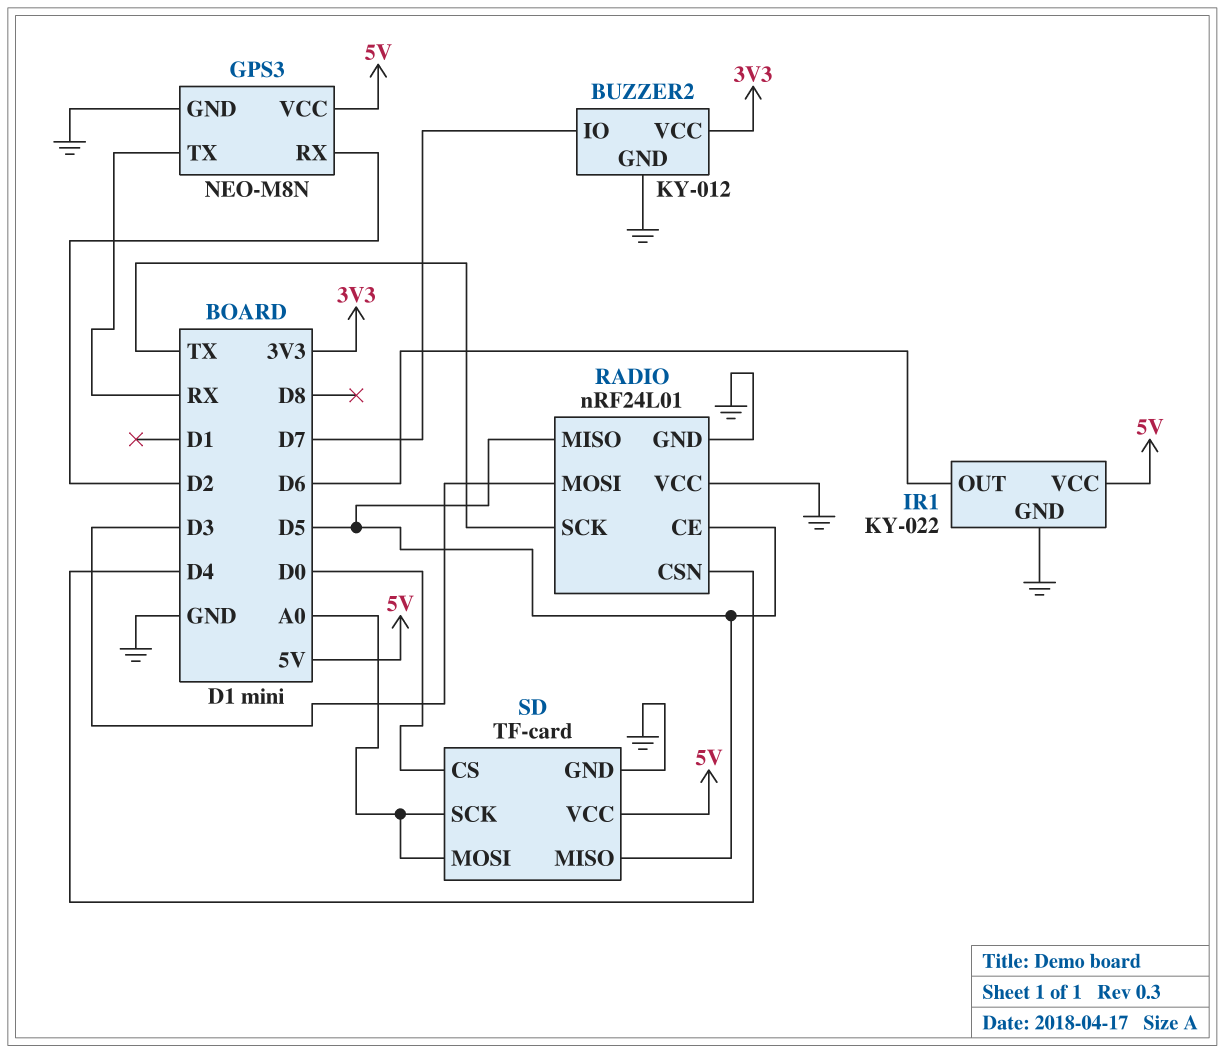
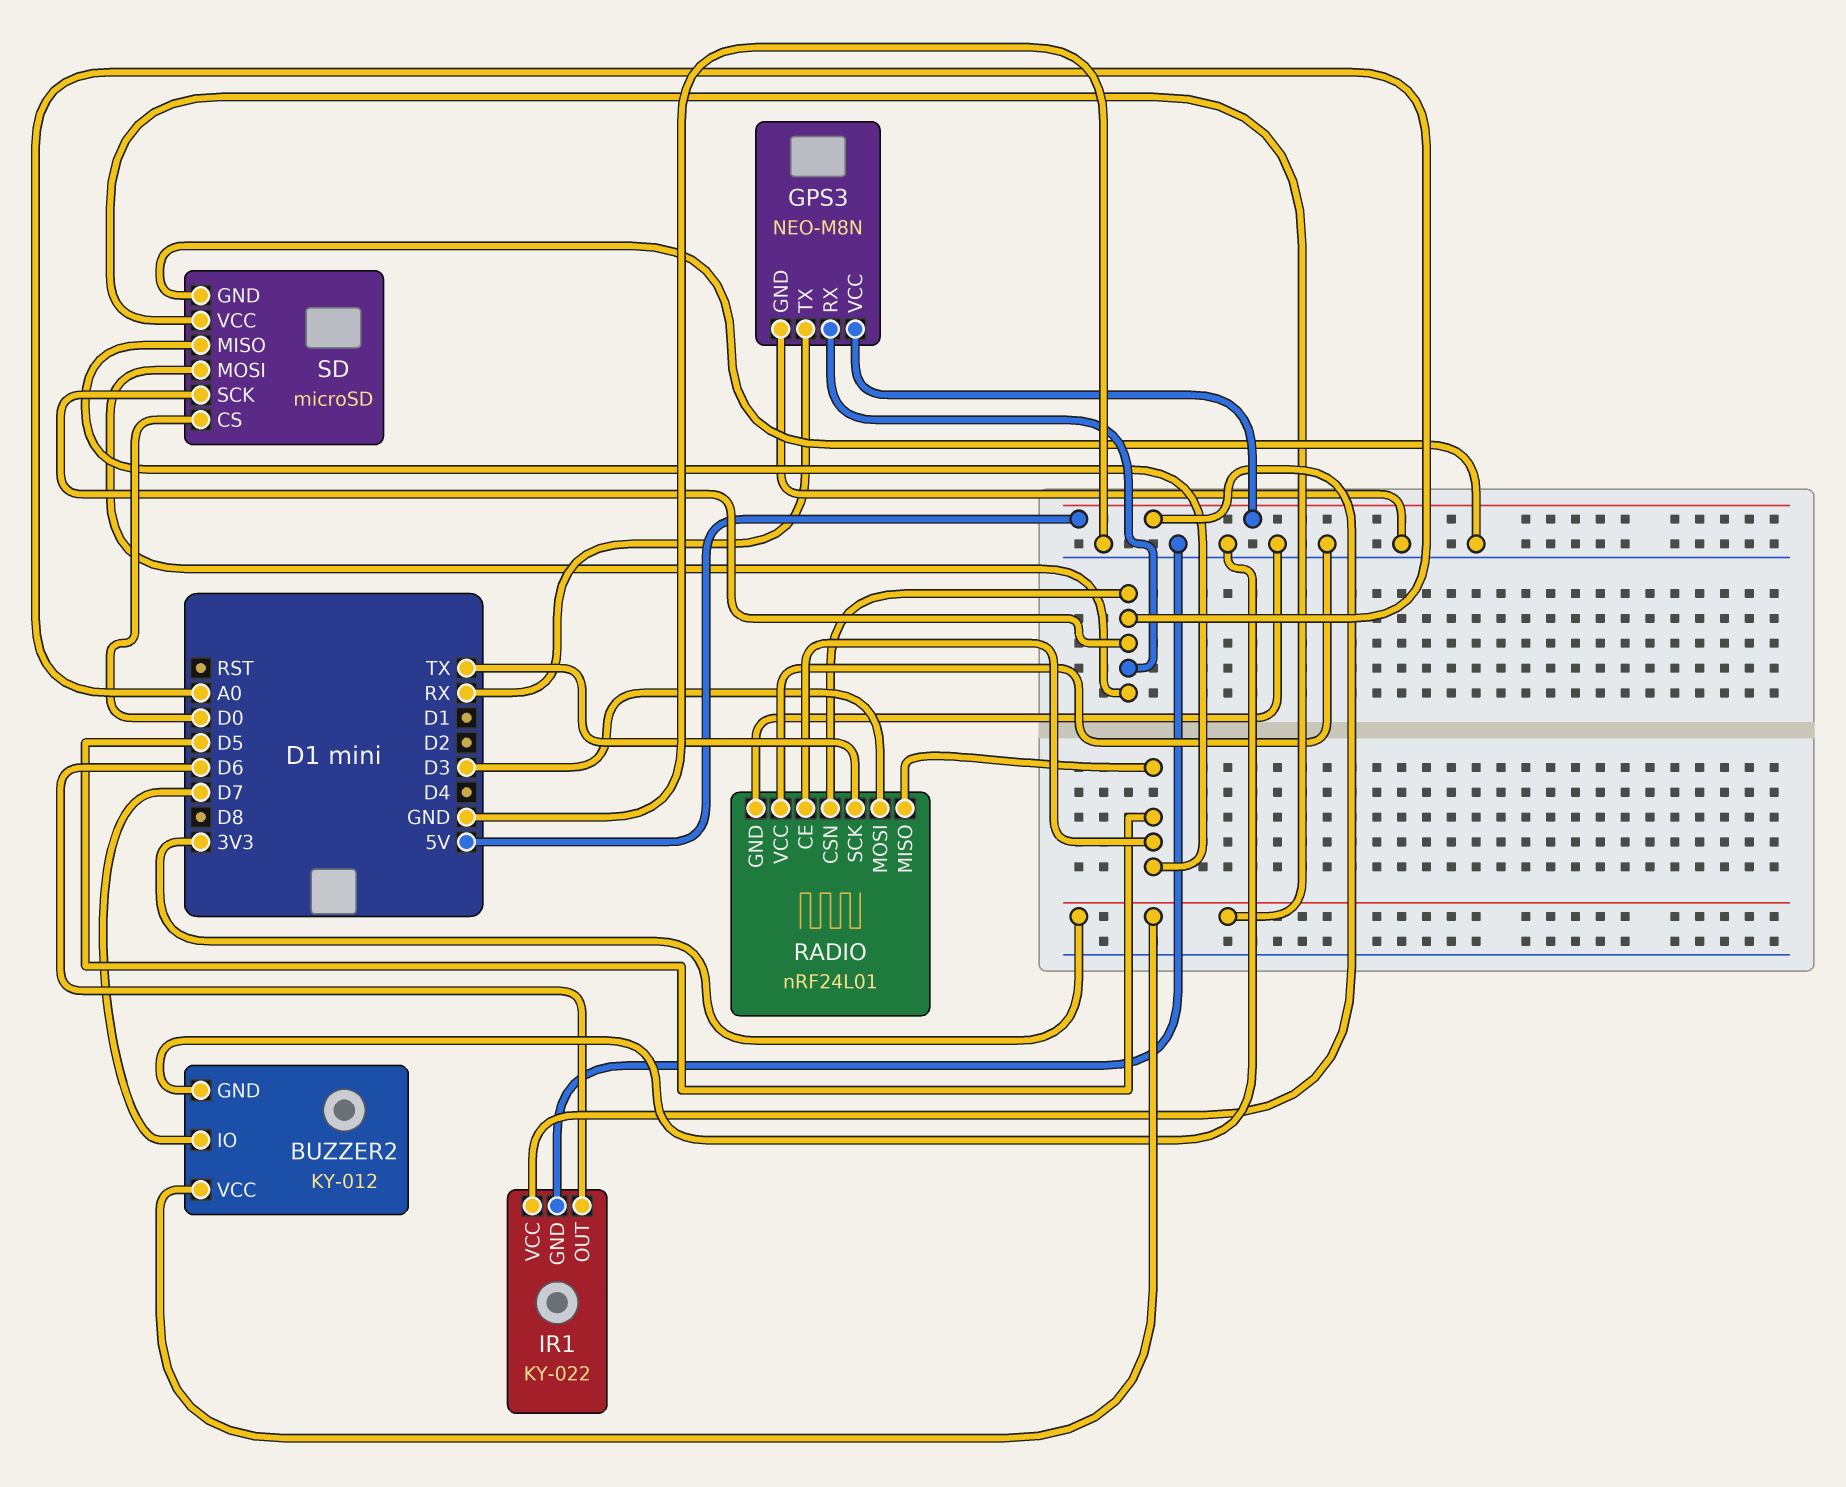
GPS3 pin RX: D2 -> A0
RADIO pin CSN: D4 -> A0
SD: TF-card -> microSD
SD pin VCC: 5V -> 3V3

